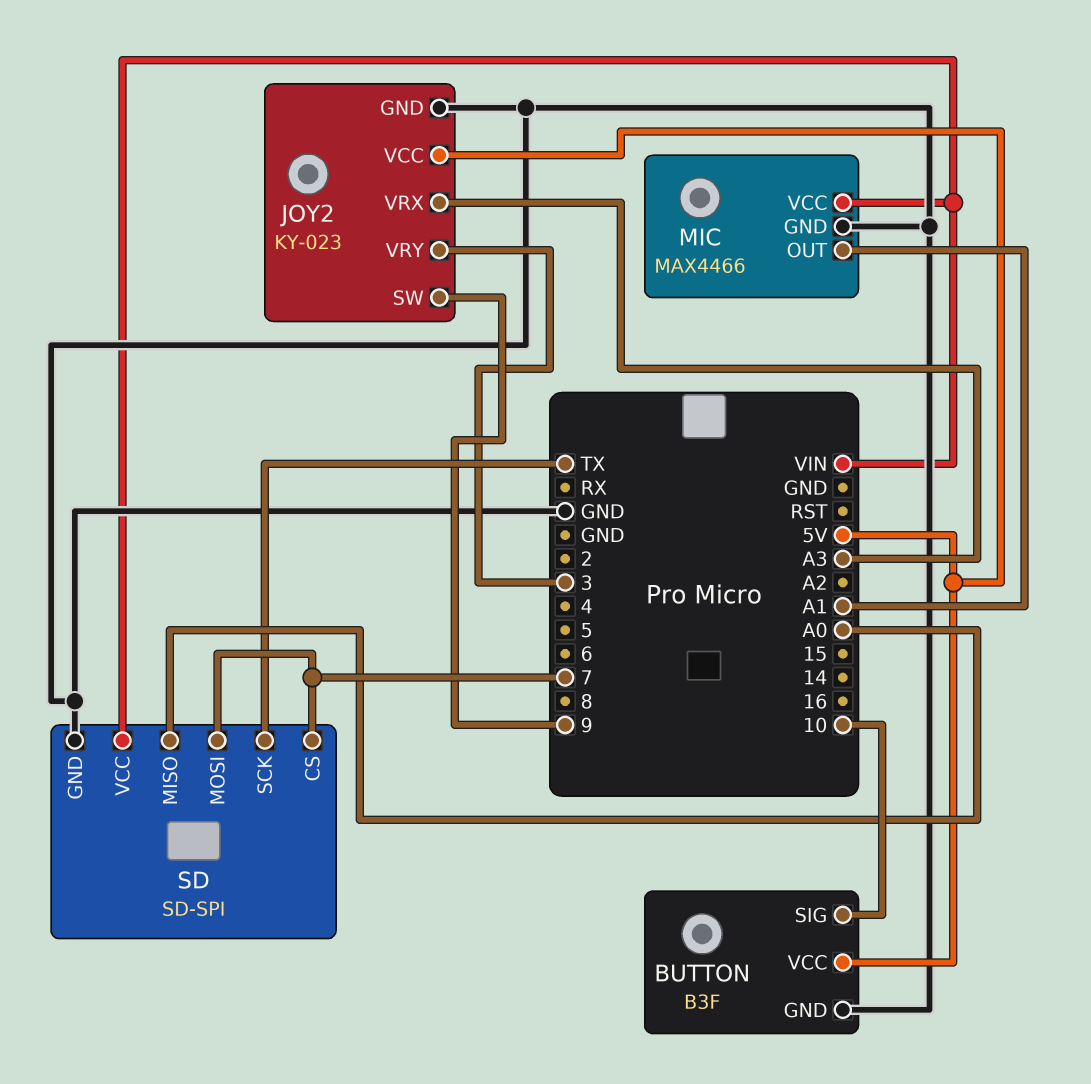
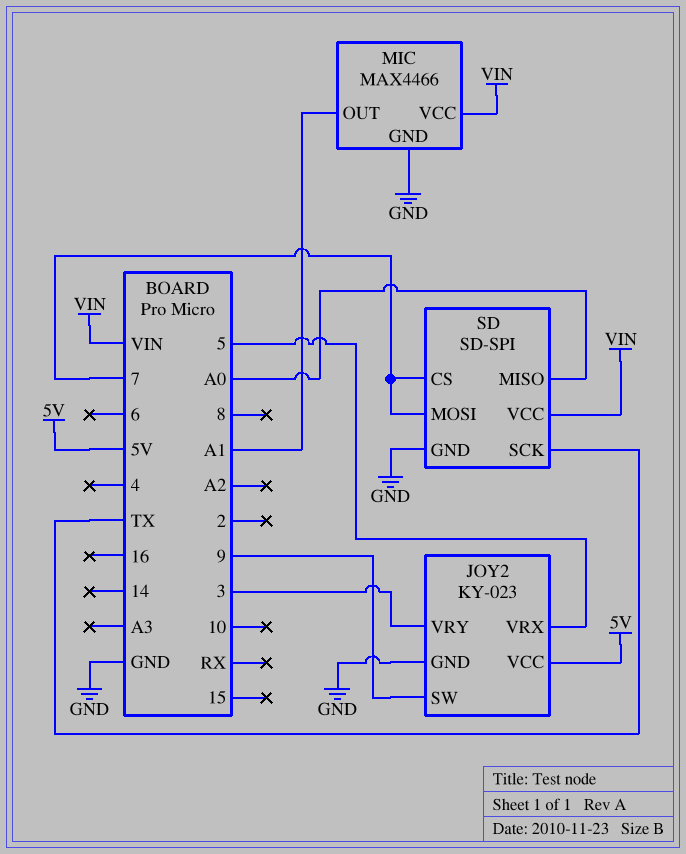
BUTTON: B3F -> none
BUTTON pin GND: GND -> none
BUTTON pin SIG: 10 -> none
BUTTON pin VCC: 5V -> none
JOY2 pin VRX: A3 -> 5

